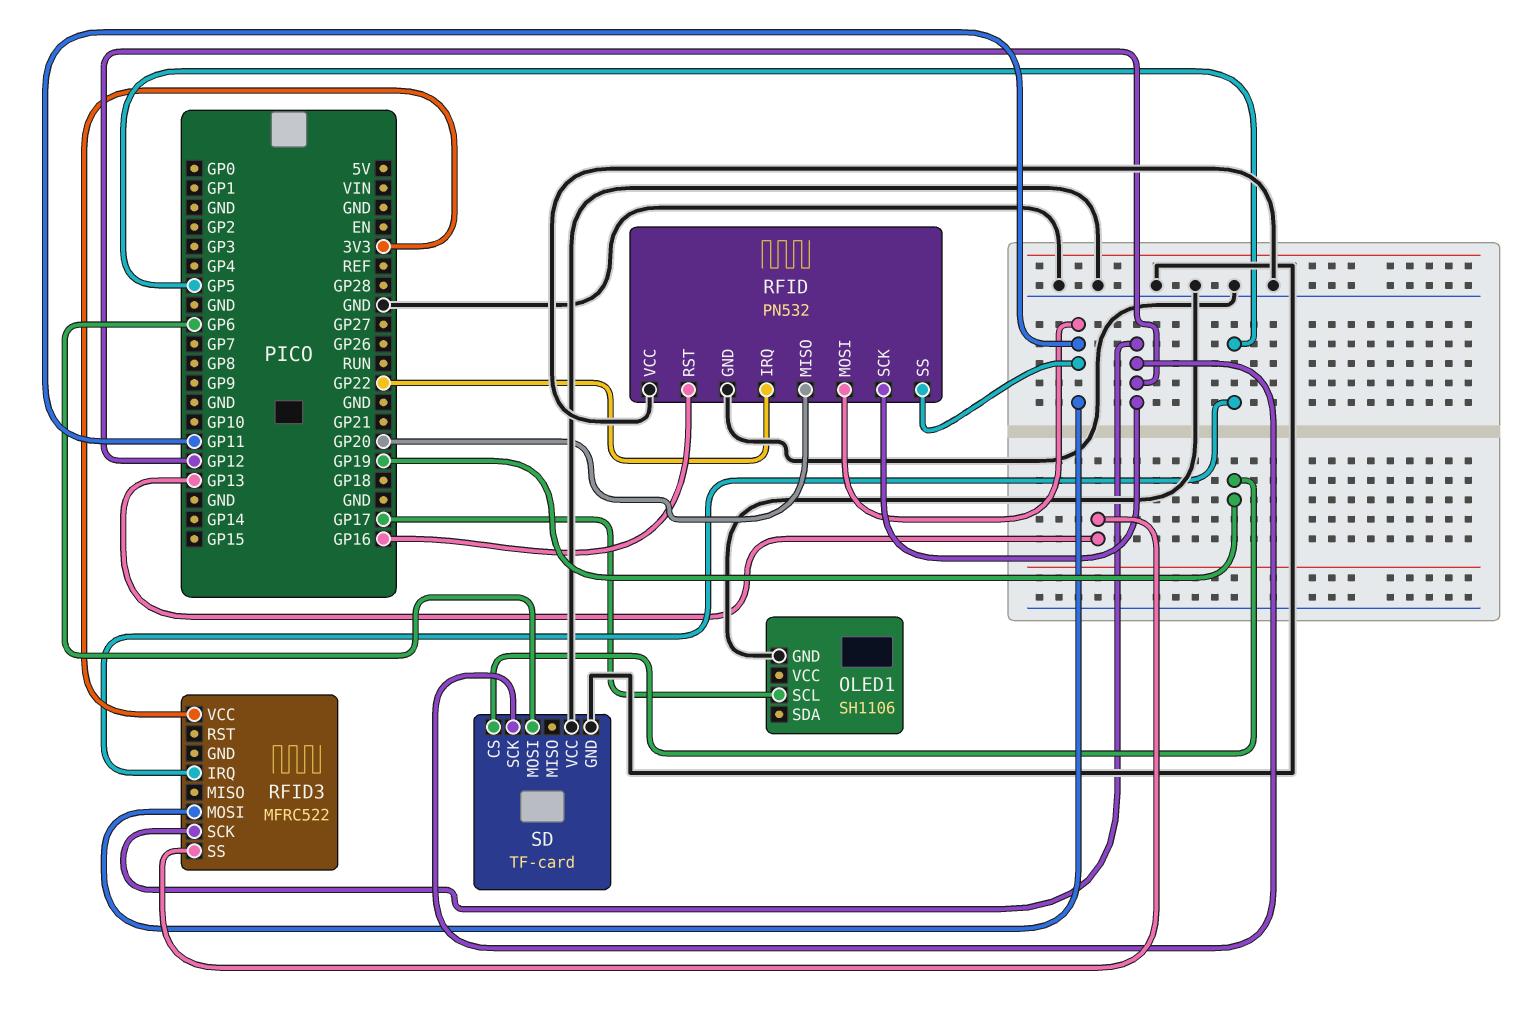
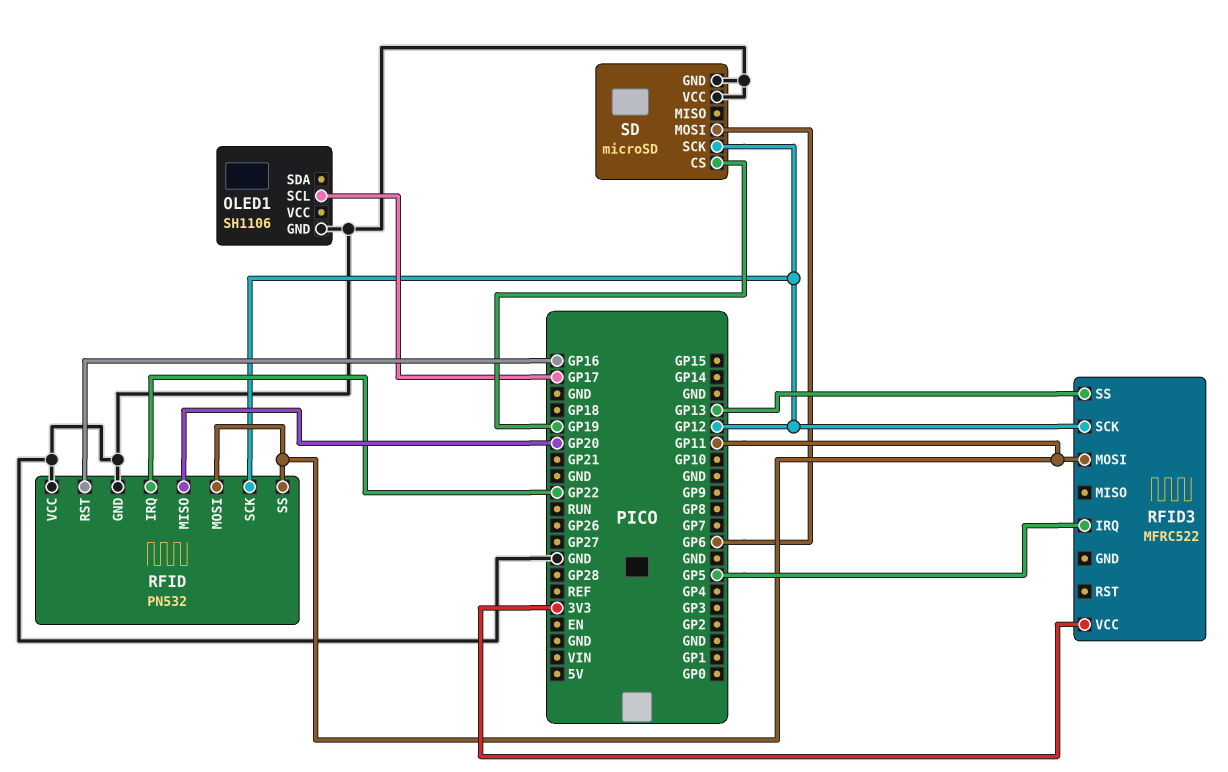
SD: TF-card -> microSD

